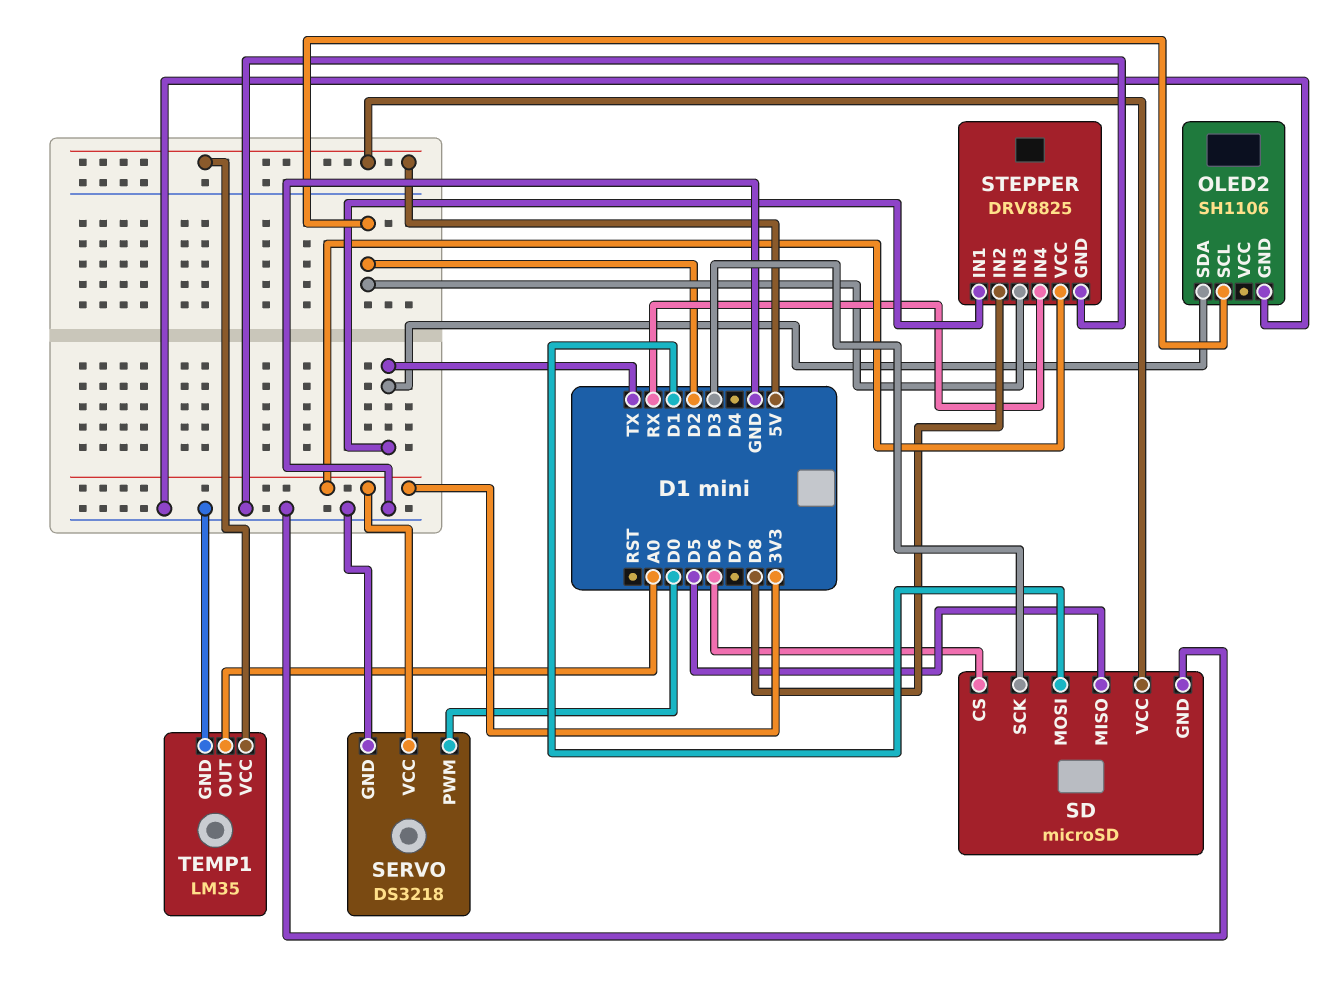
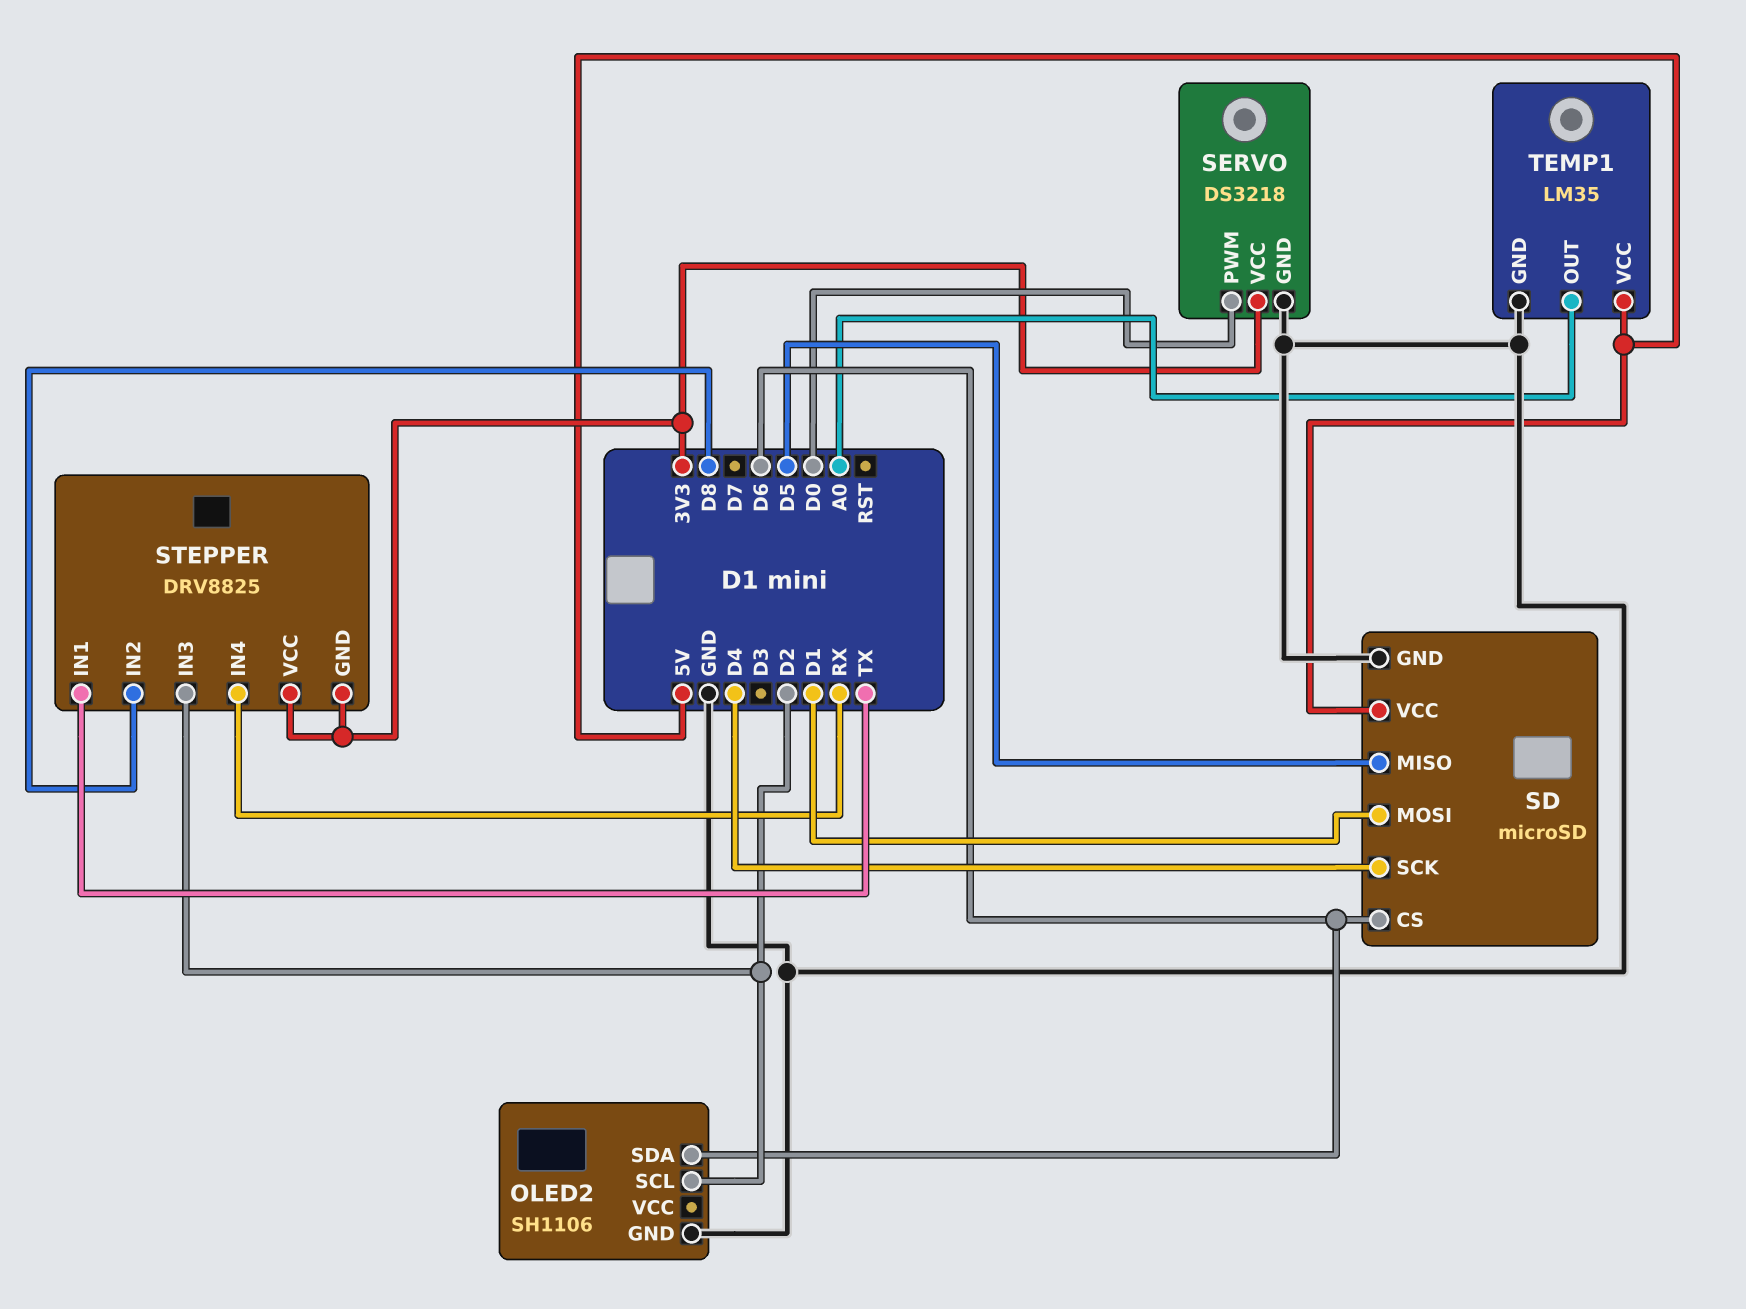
OLED2 pin SDA: TX -> D6
SD pin SCK: D3 -> D4
STEPPER pin GND: GND -> 3V3

